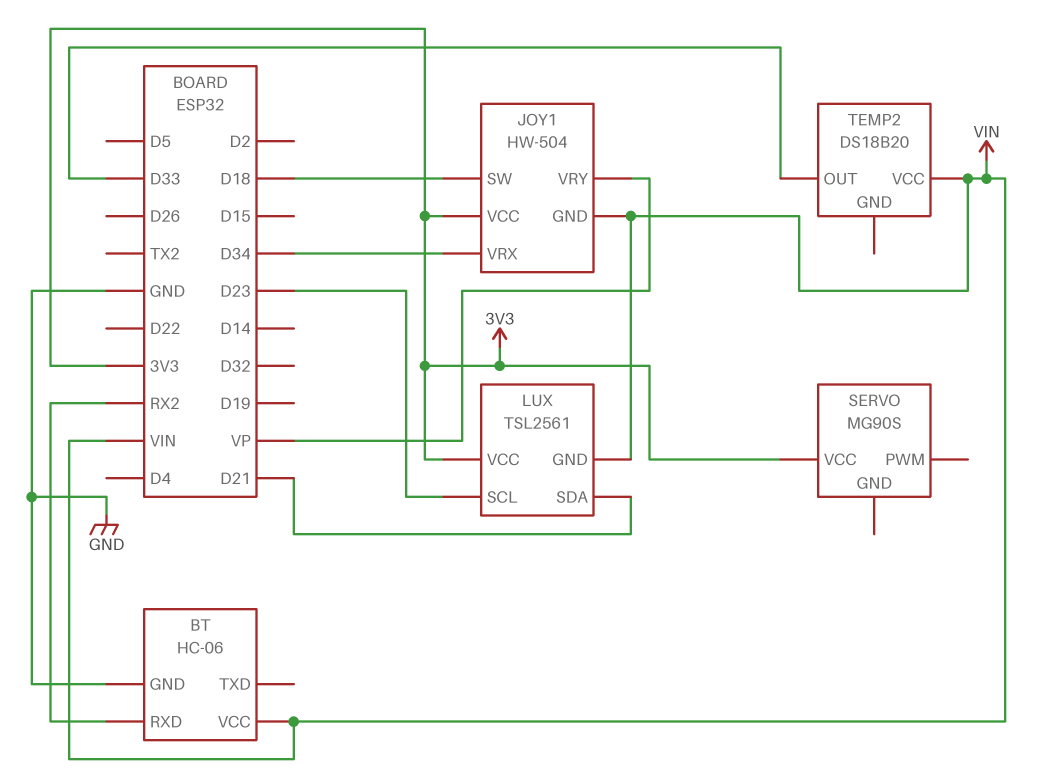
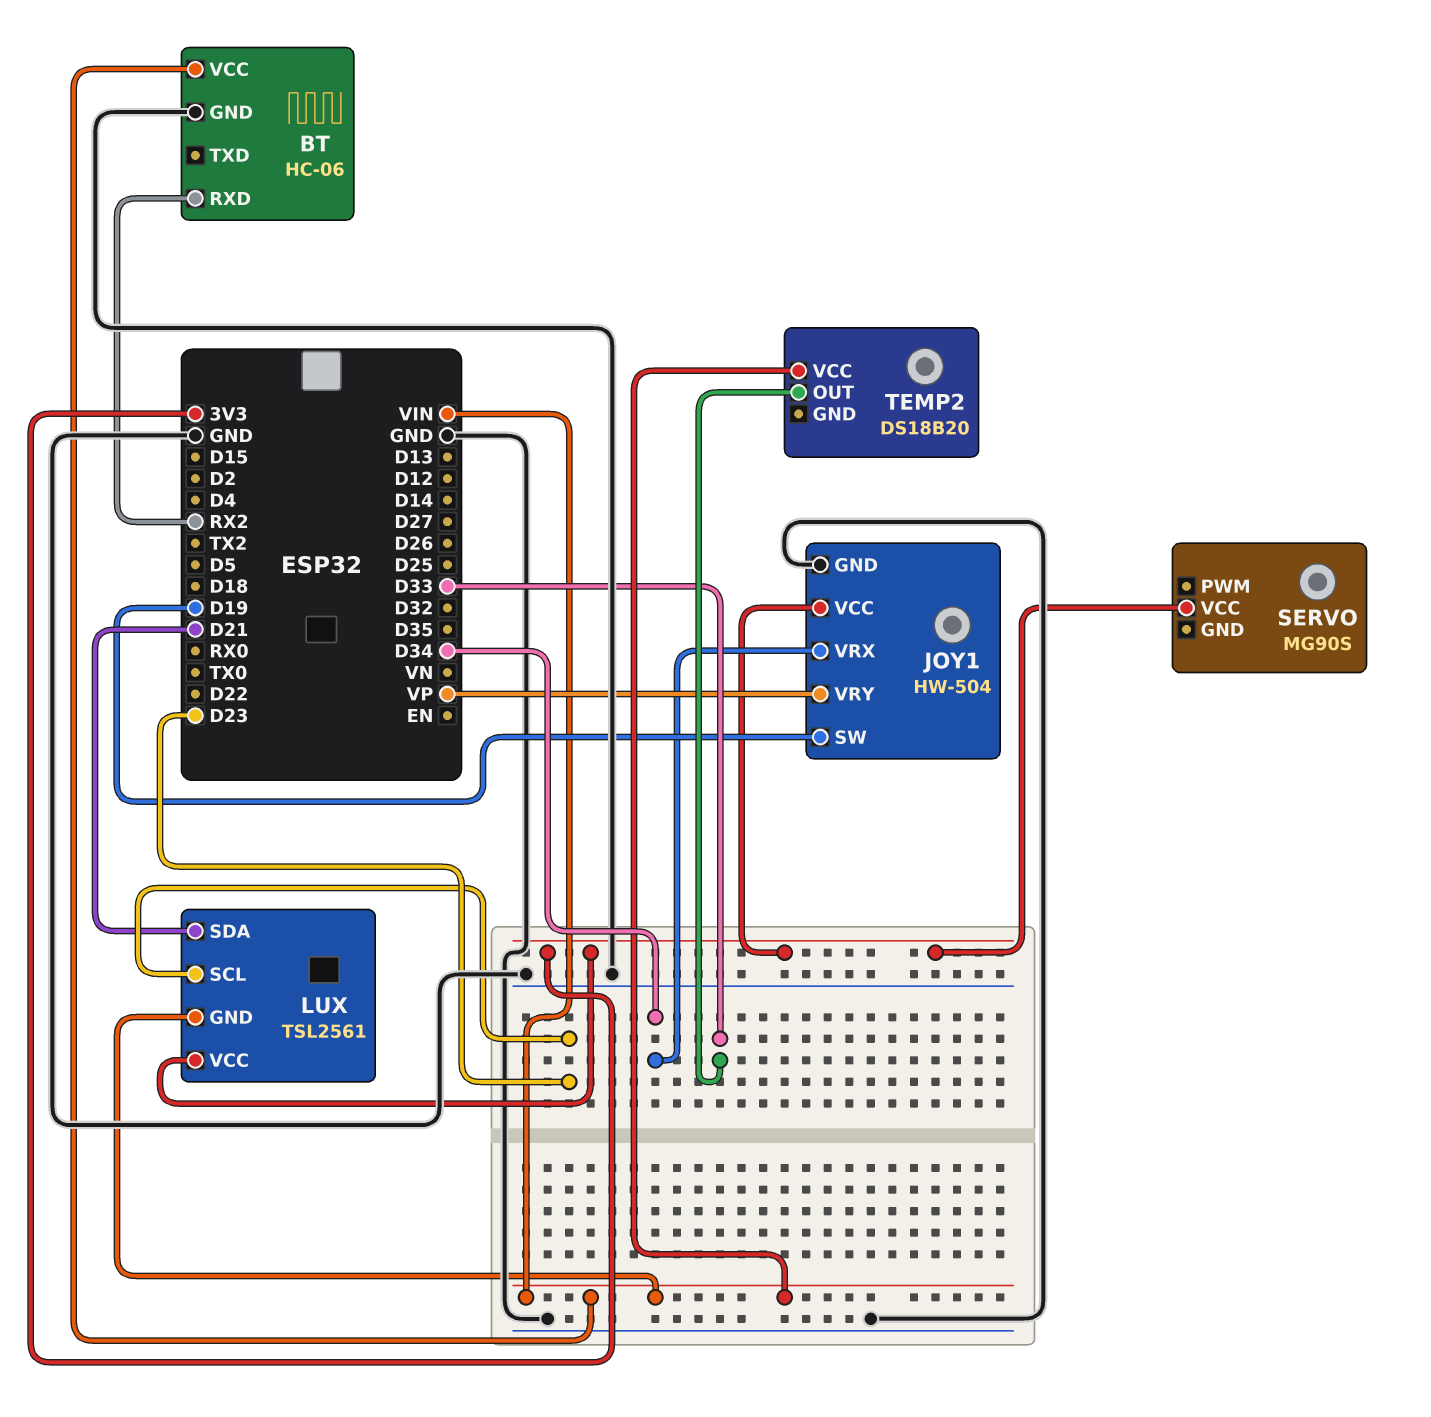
JOY1 pin GND: VIN -> GND
JOY1 pin SW: D18 -> D19

